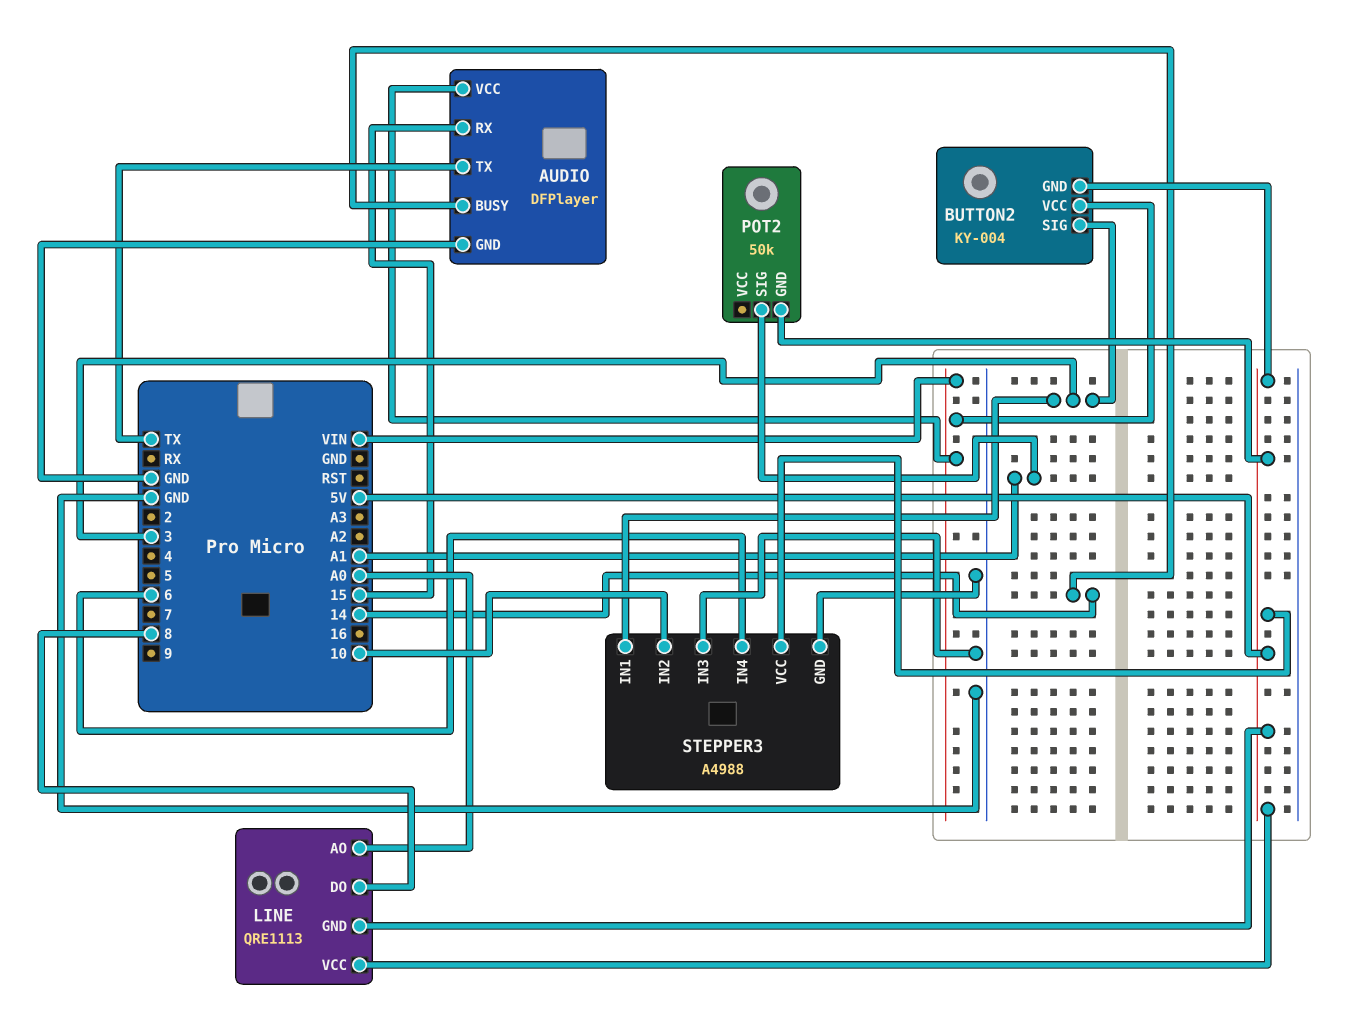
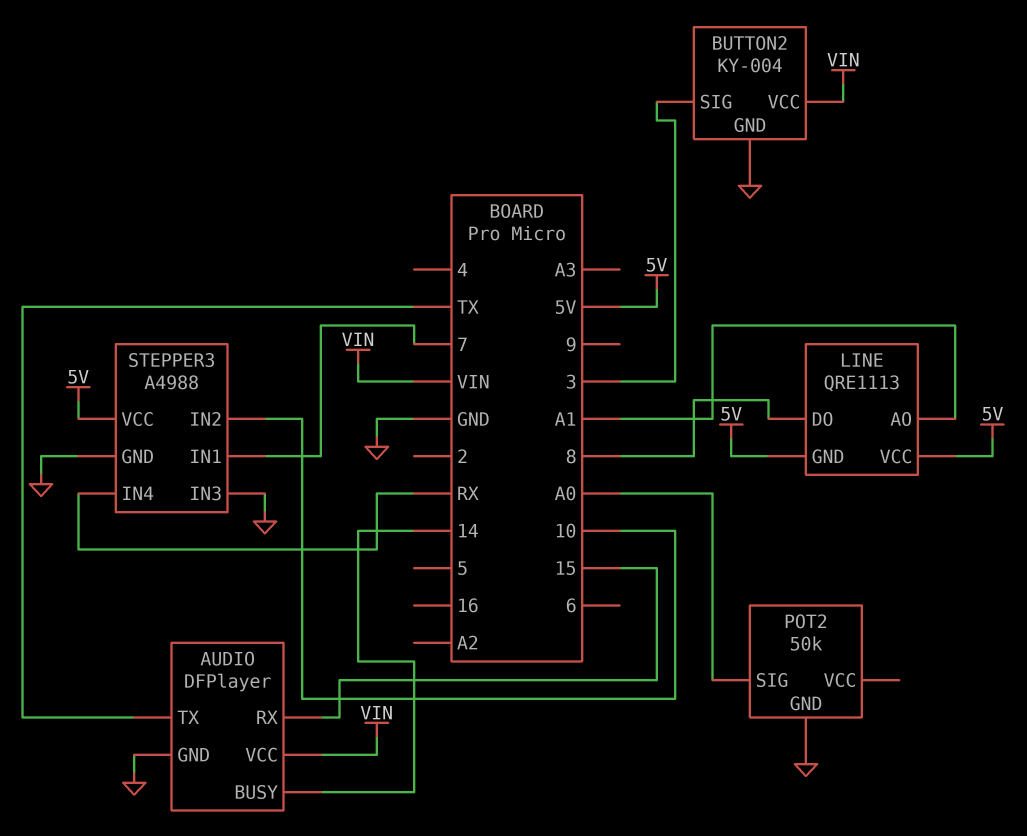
BUTTON2 pin GND: 5V -> GND
LINE pin AO: A0 -> A1
POT2 pin GND: 5V -> GND
POT2 pin SIG: A1 -> A0
STEPPER3 pin IN1: 3 -> 7
STEPPER3 pin IN4: 6 -> RX

